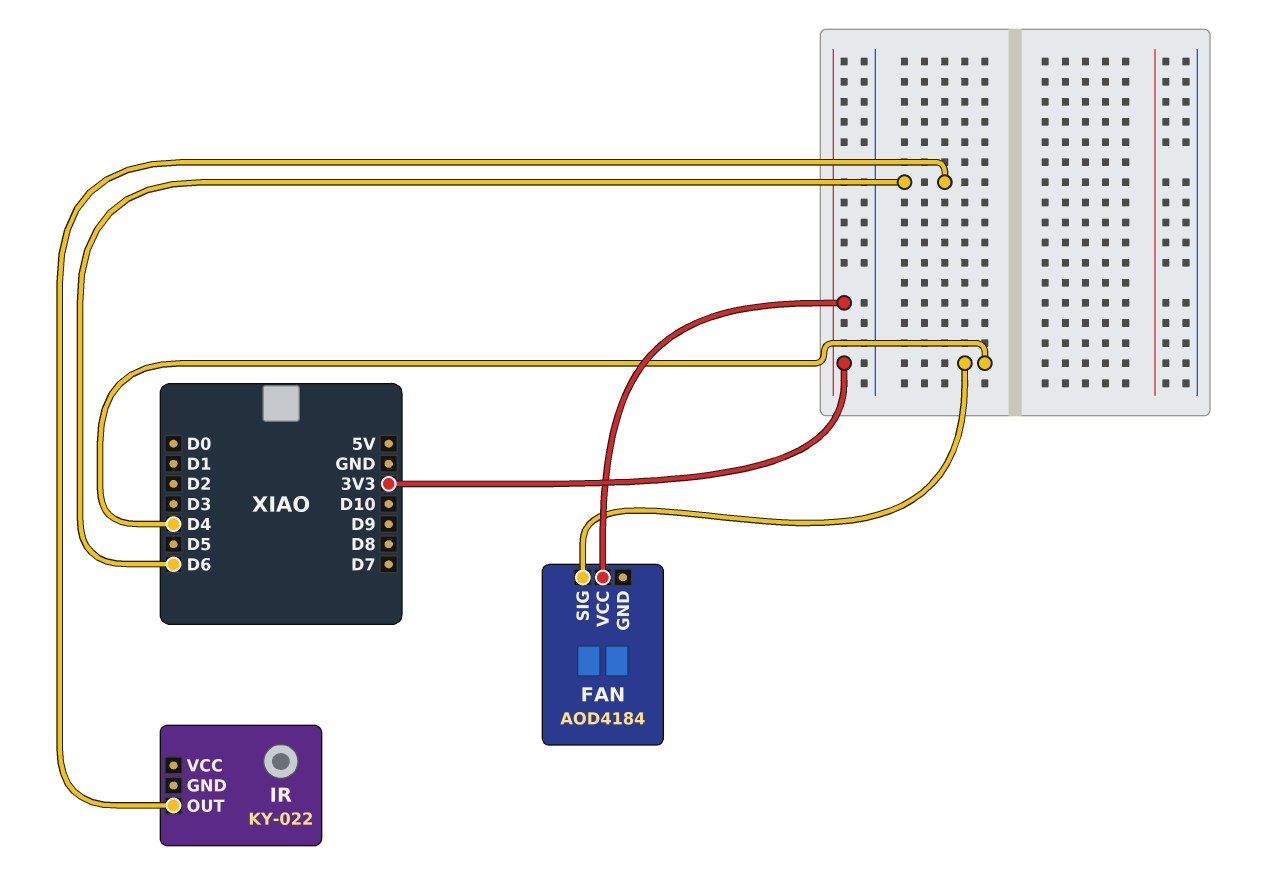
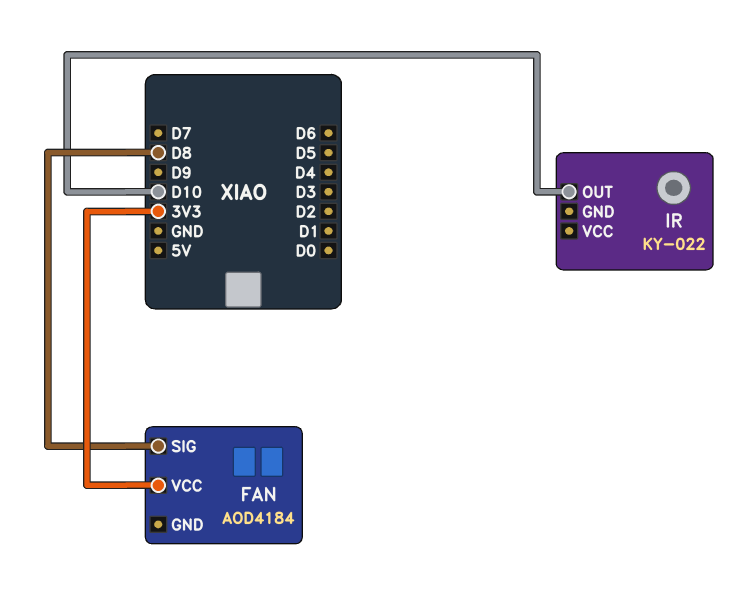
FAN pin SIG: D4 -> D8
IR pin OUT: D6 -> D10

